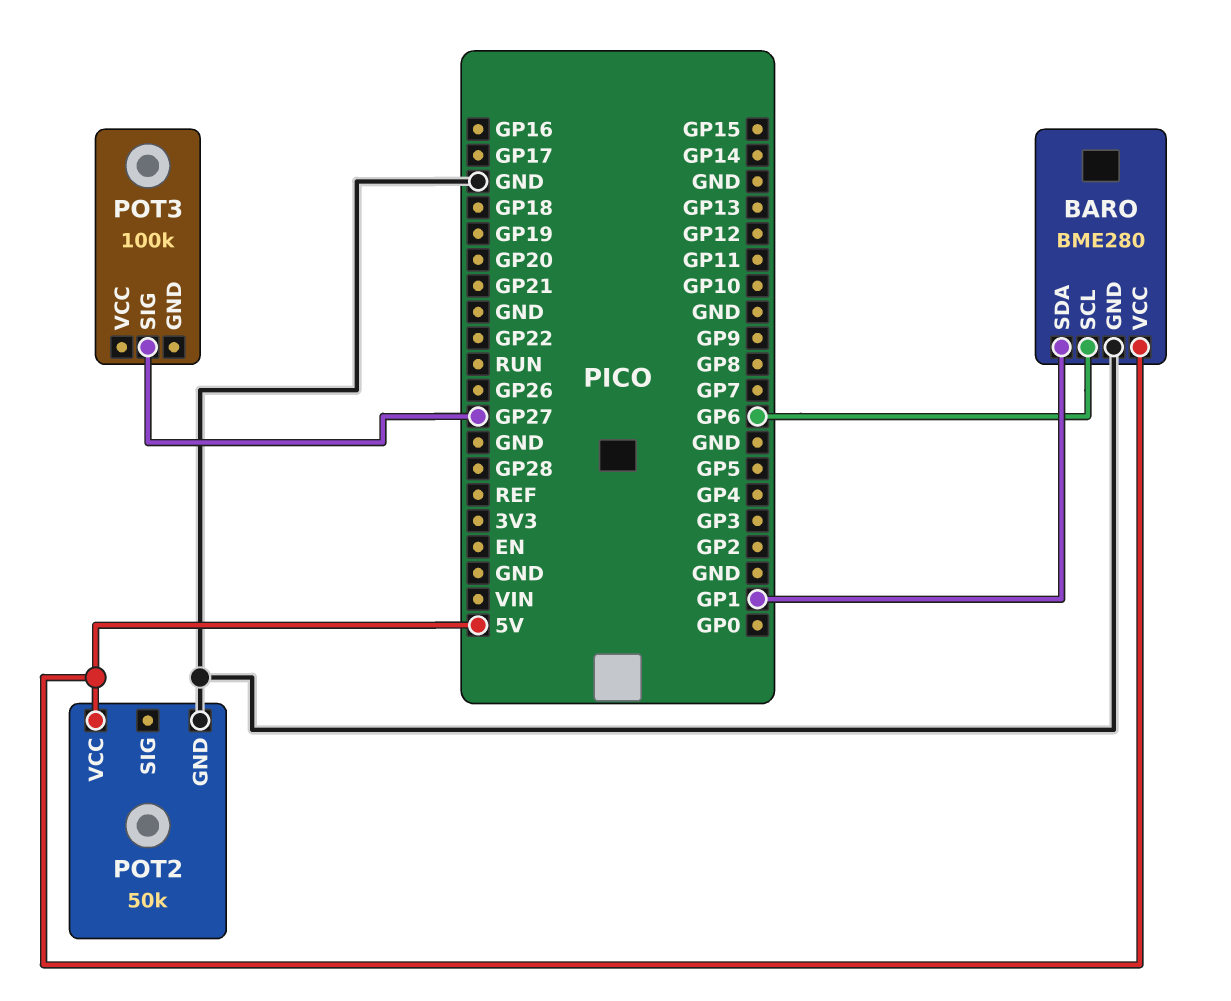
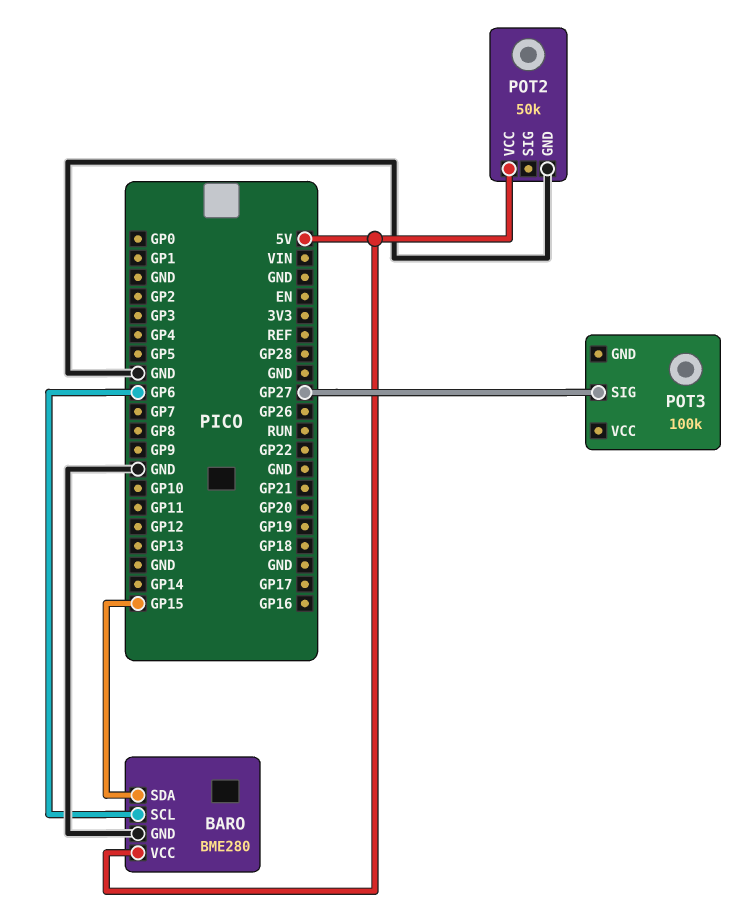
BARO pin SDA: GP1 -> GP15

